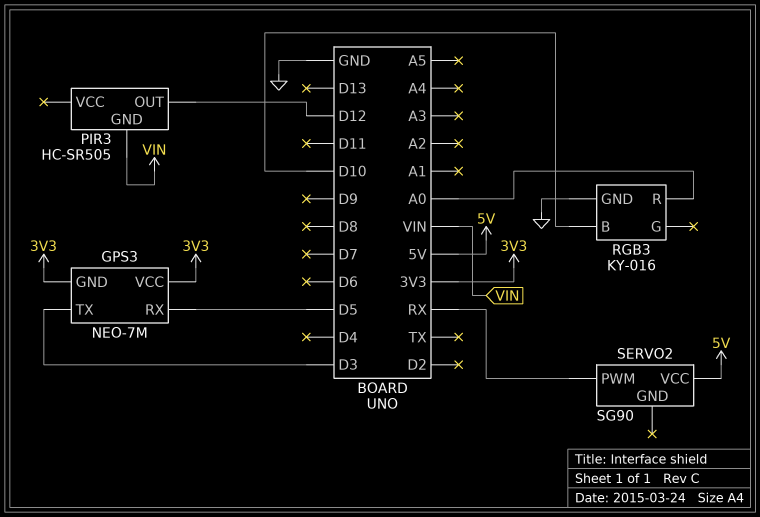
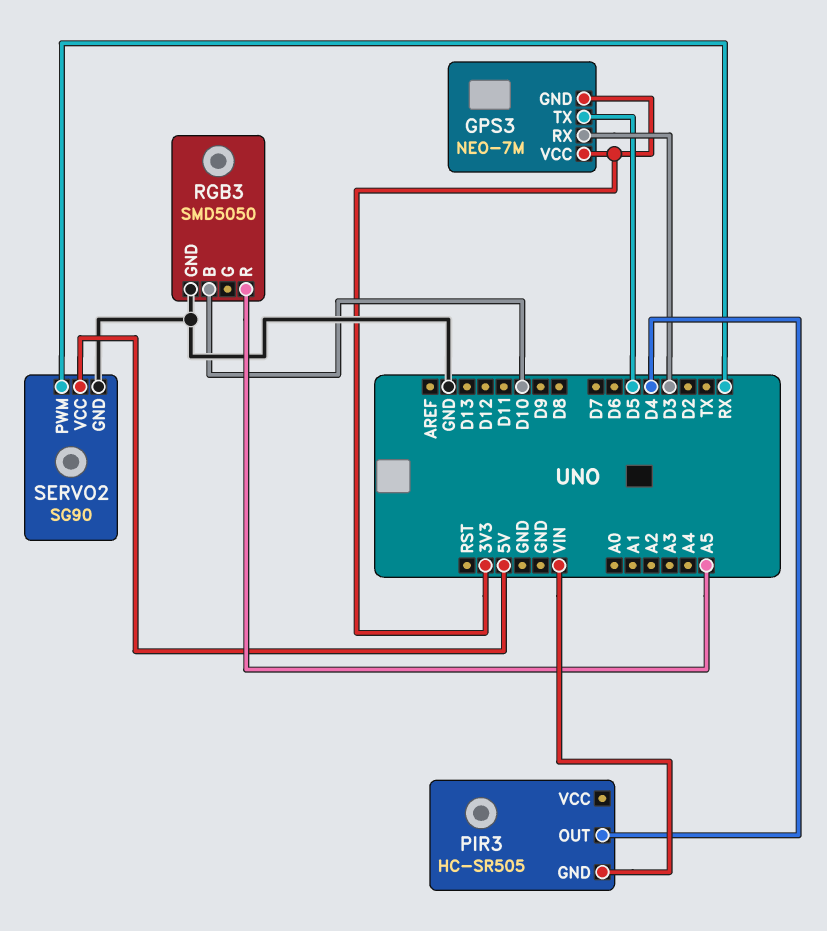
GPS3 pin RX: D5 -> D3
GPS3 pin TX: D3 -> D5
PIR3 pin OUT: D12 -> D4
RGB3: KY-016 -> SMD5050
RGB3 pin R: A0 -> A5
SERVO2 pin GND: none -> GND

